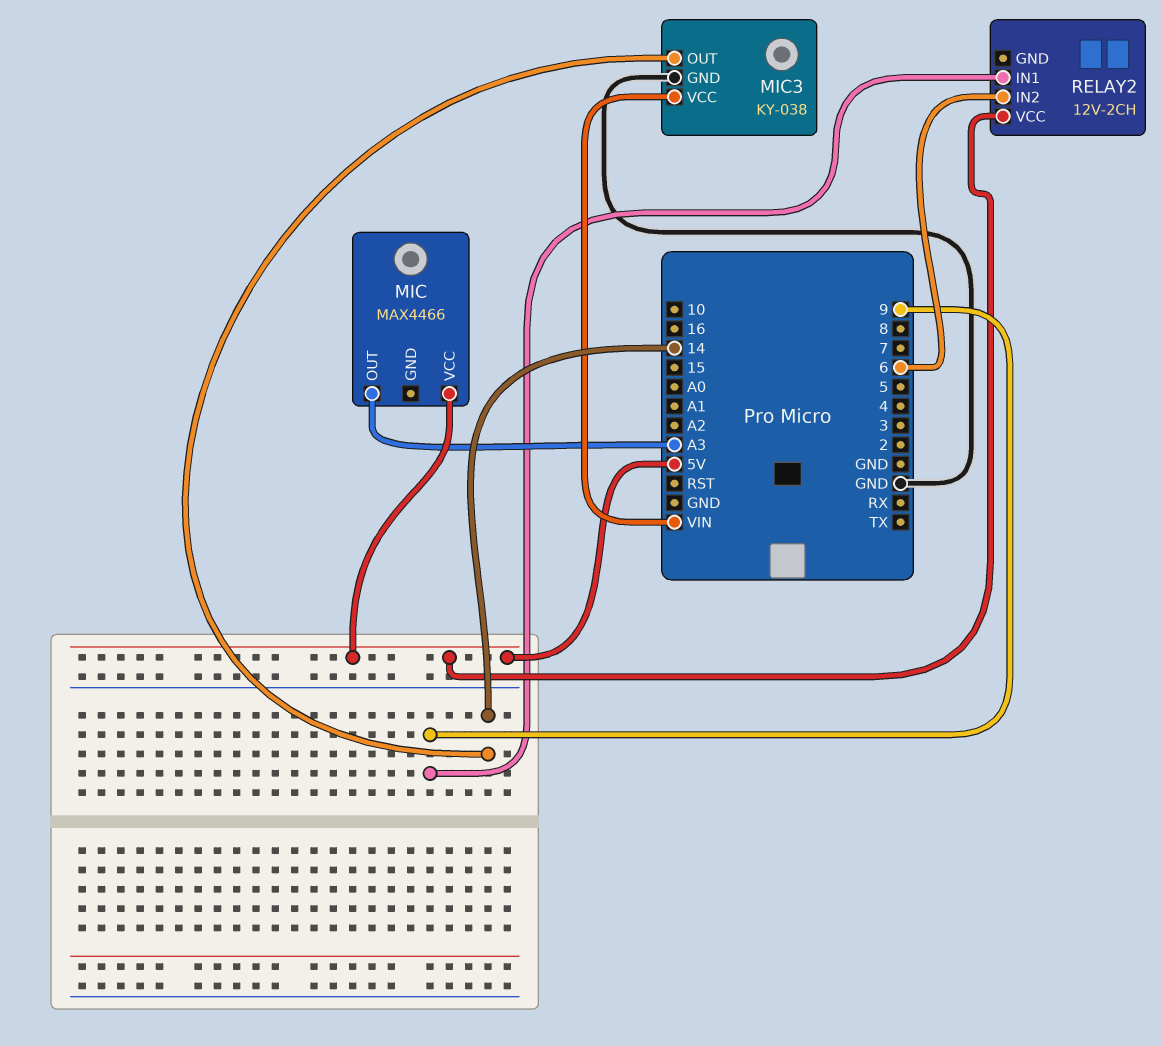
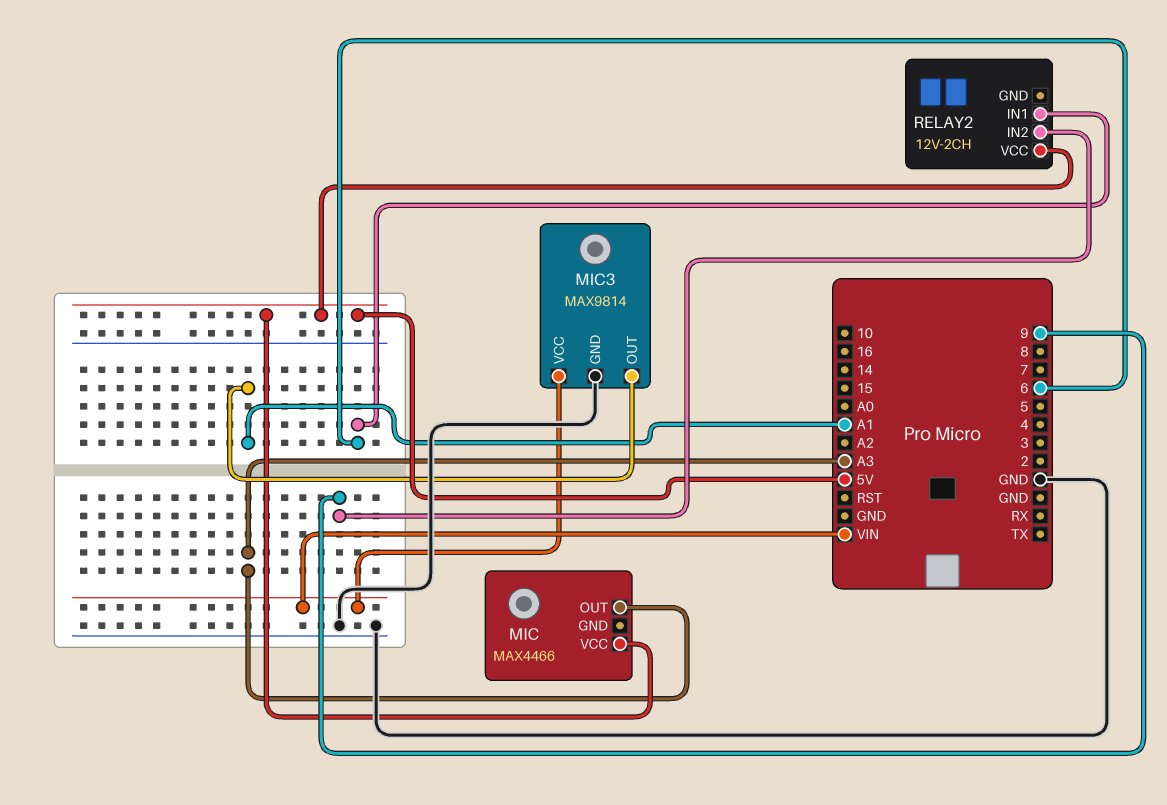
MIC3: KY-038 -> MAX9814
MIC3 pin OUT: 14 -> A1
RELAY2 pin IN1: 9 -> 6
RELAY2 pin IN2: 6 -> 9

